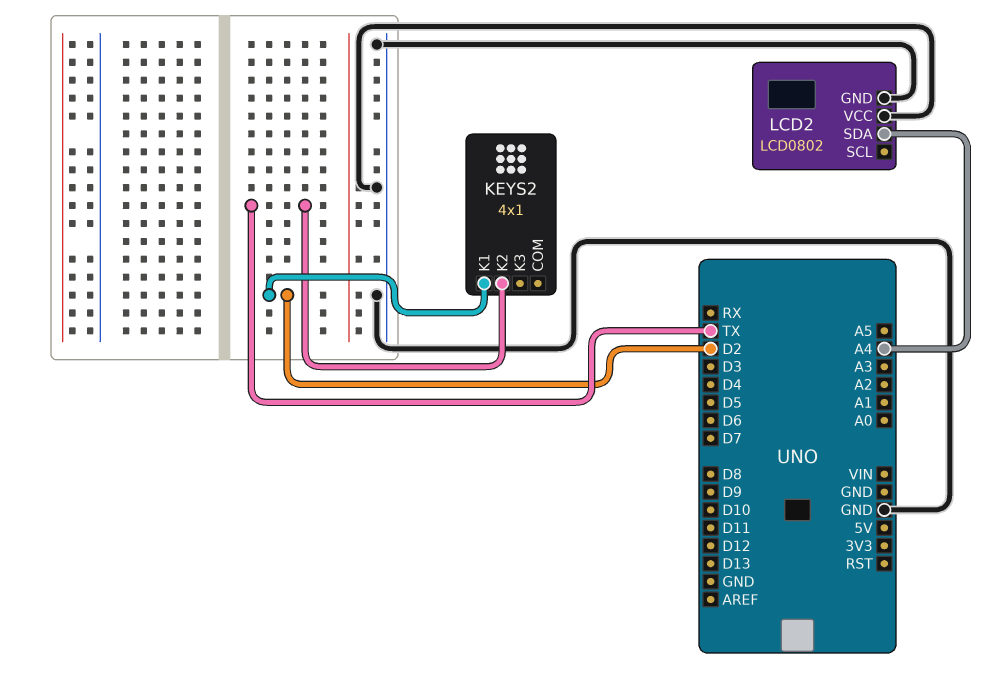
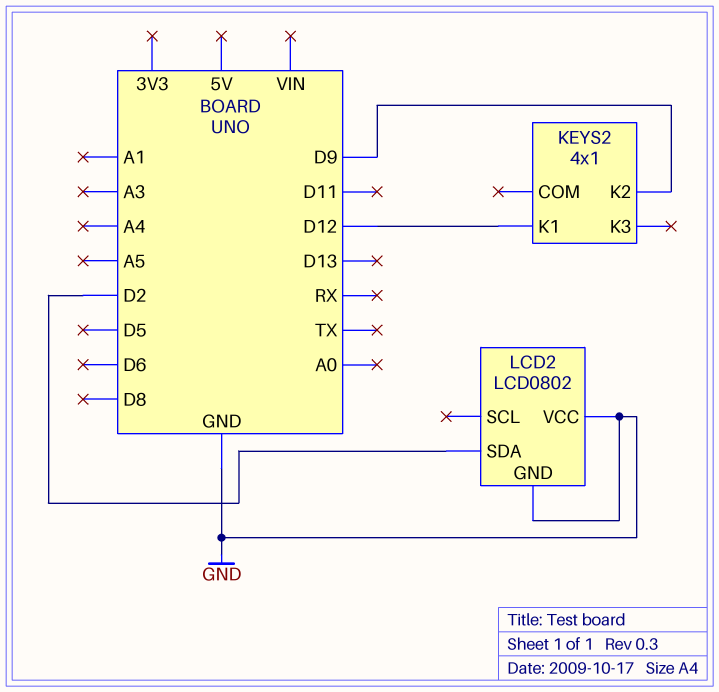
KEYS2 pin K1: D2 -> D12
KEYS2 pin K2: TX -> D9
LCD2 pin SDA: A4 -> D2

